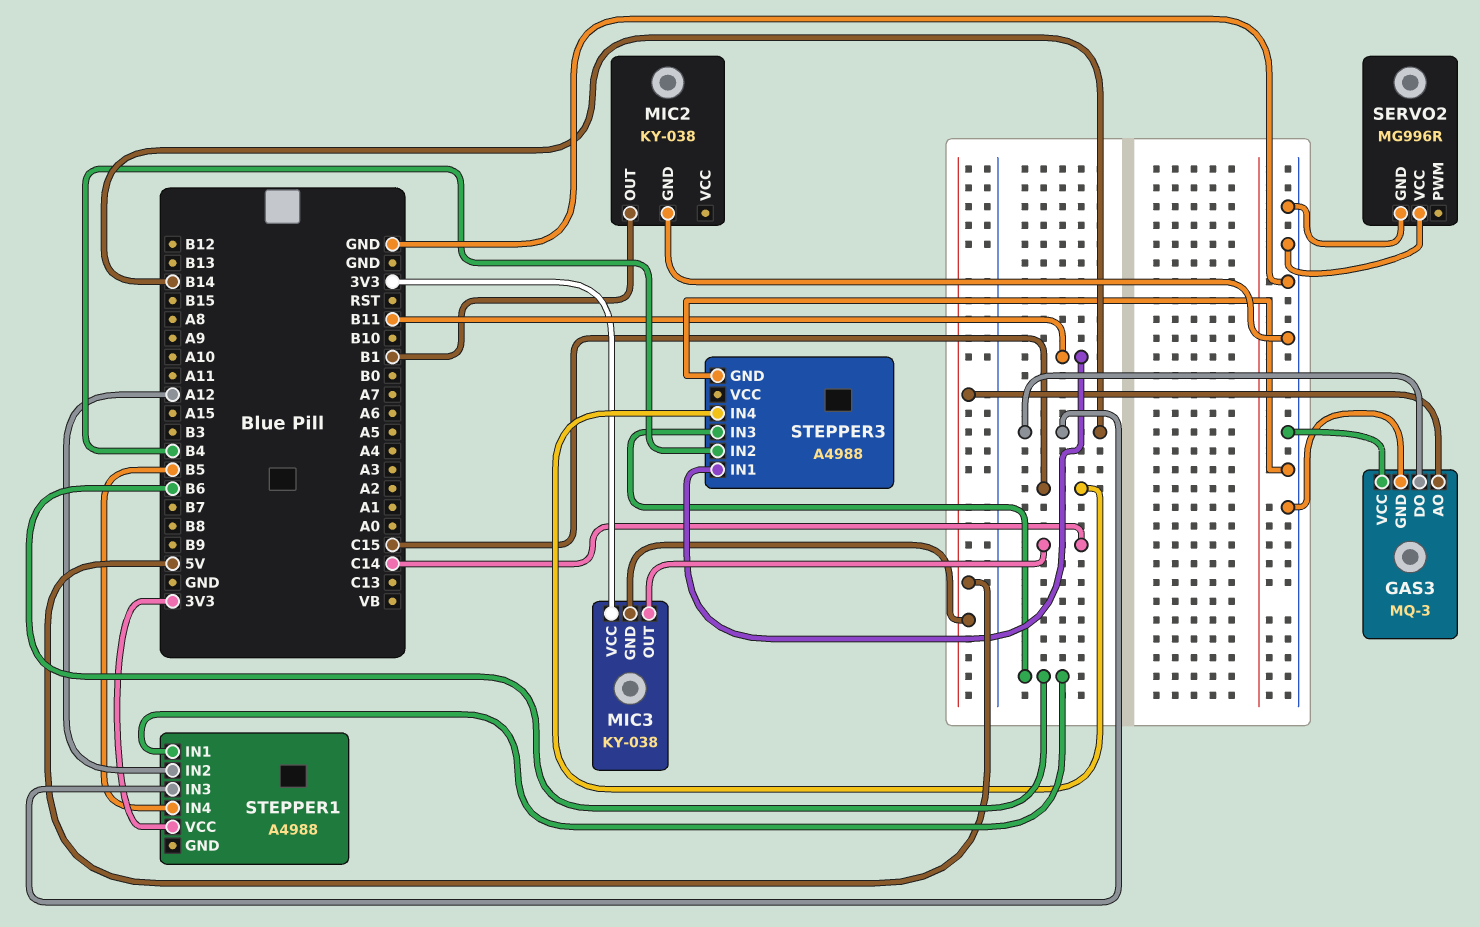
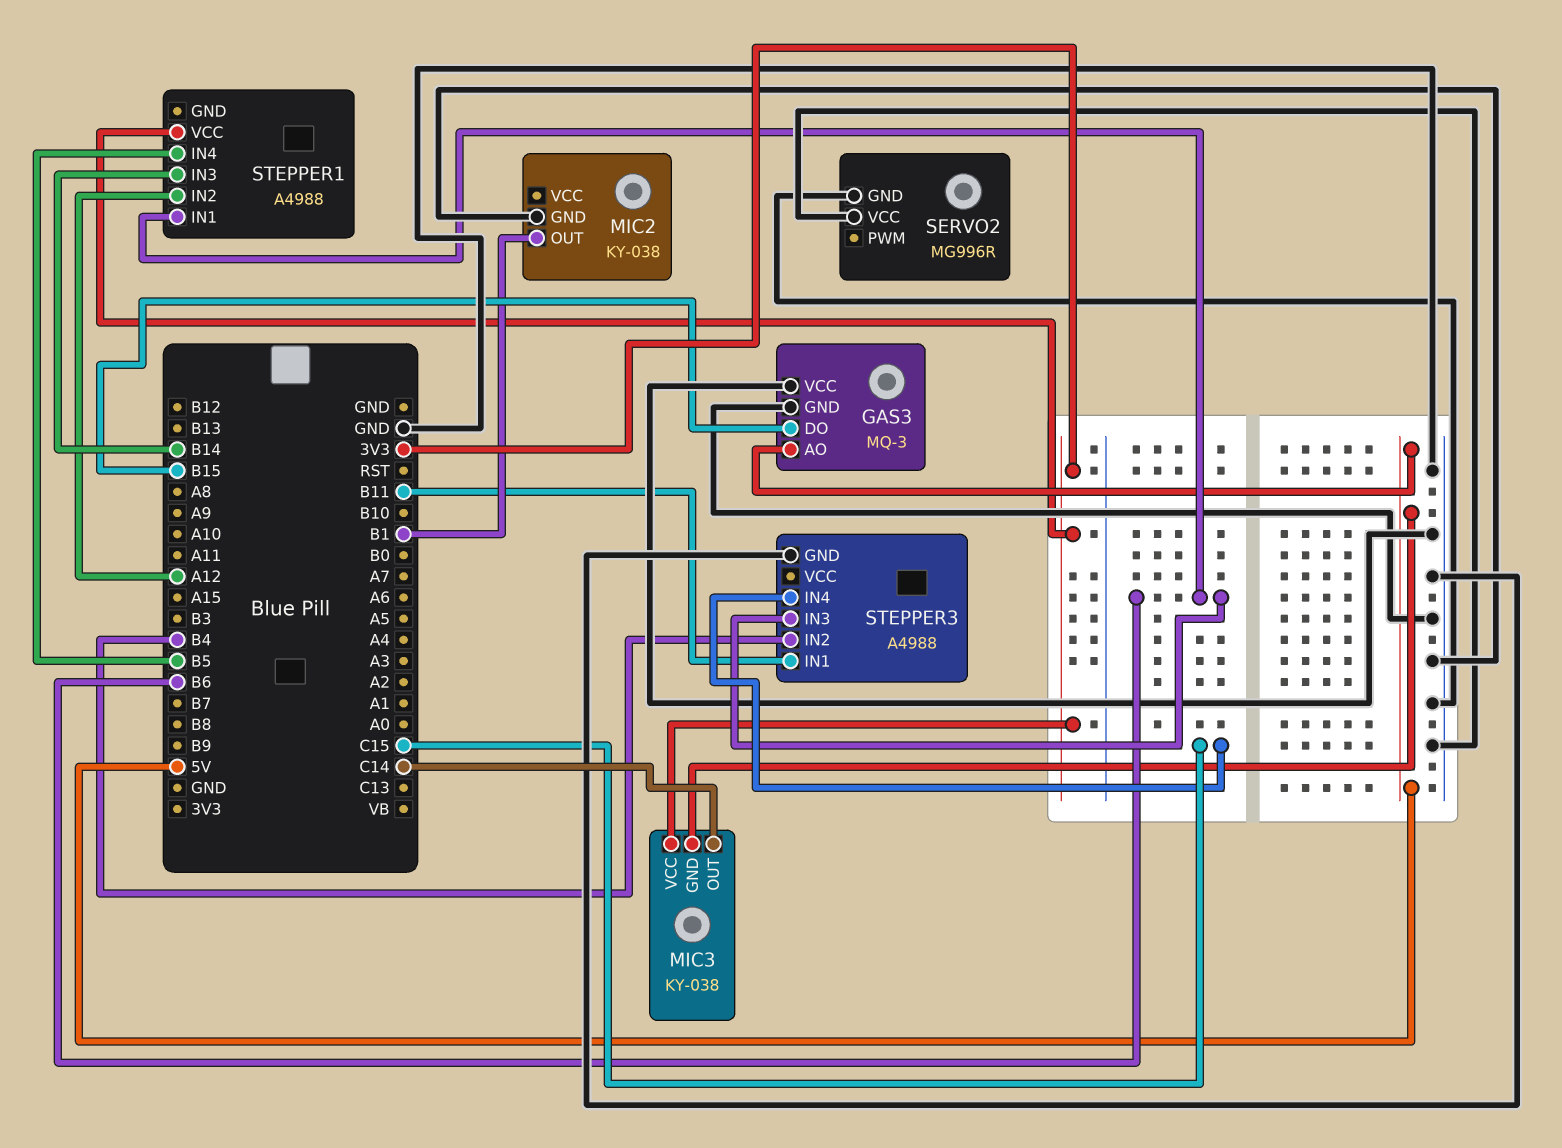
GAS3 pin DO: B14 -> B15

